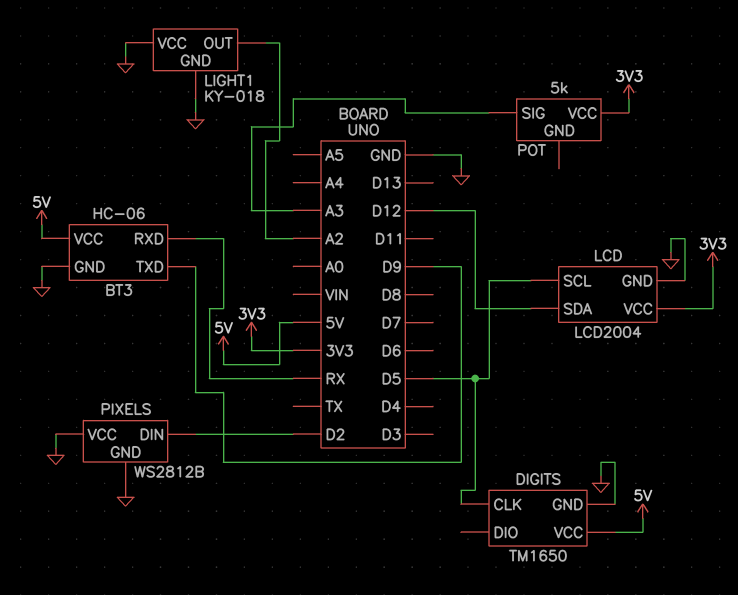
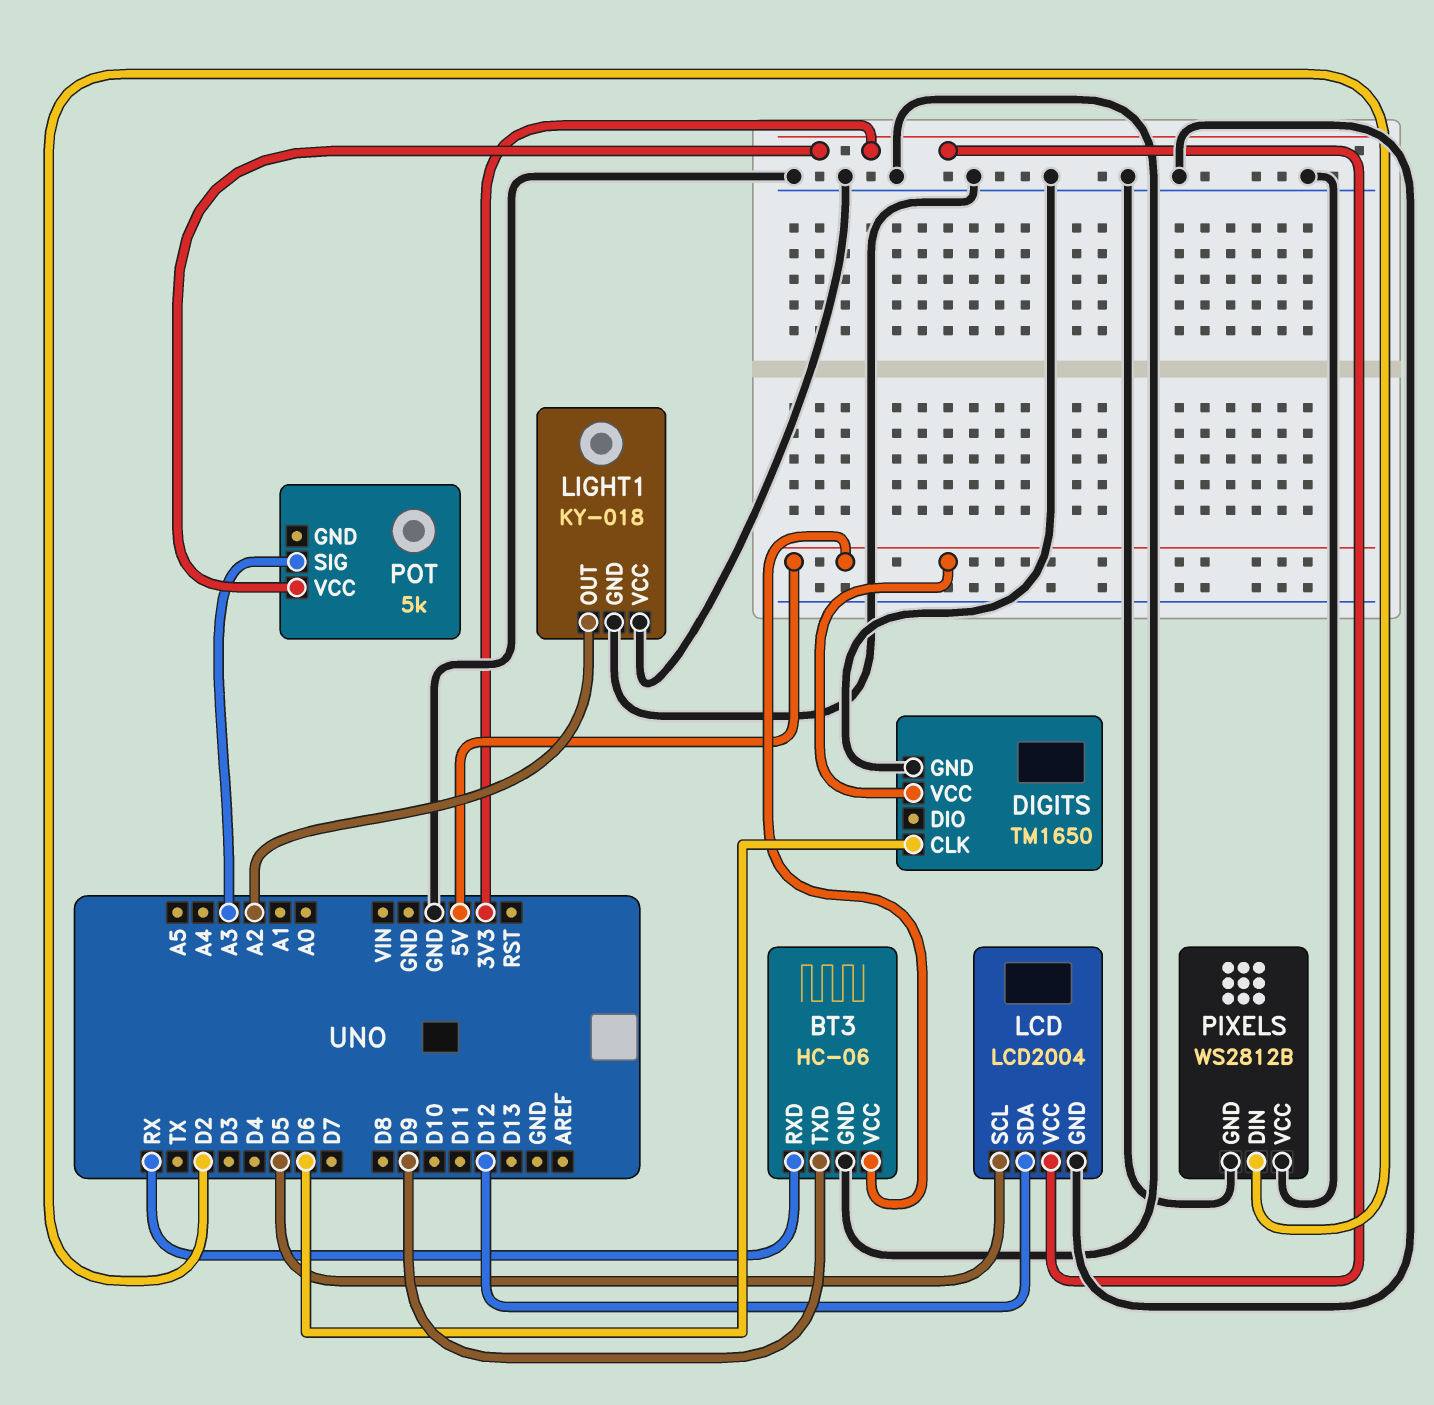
DIGITS pin CLK: D5 -> D6

